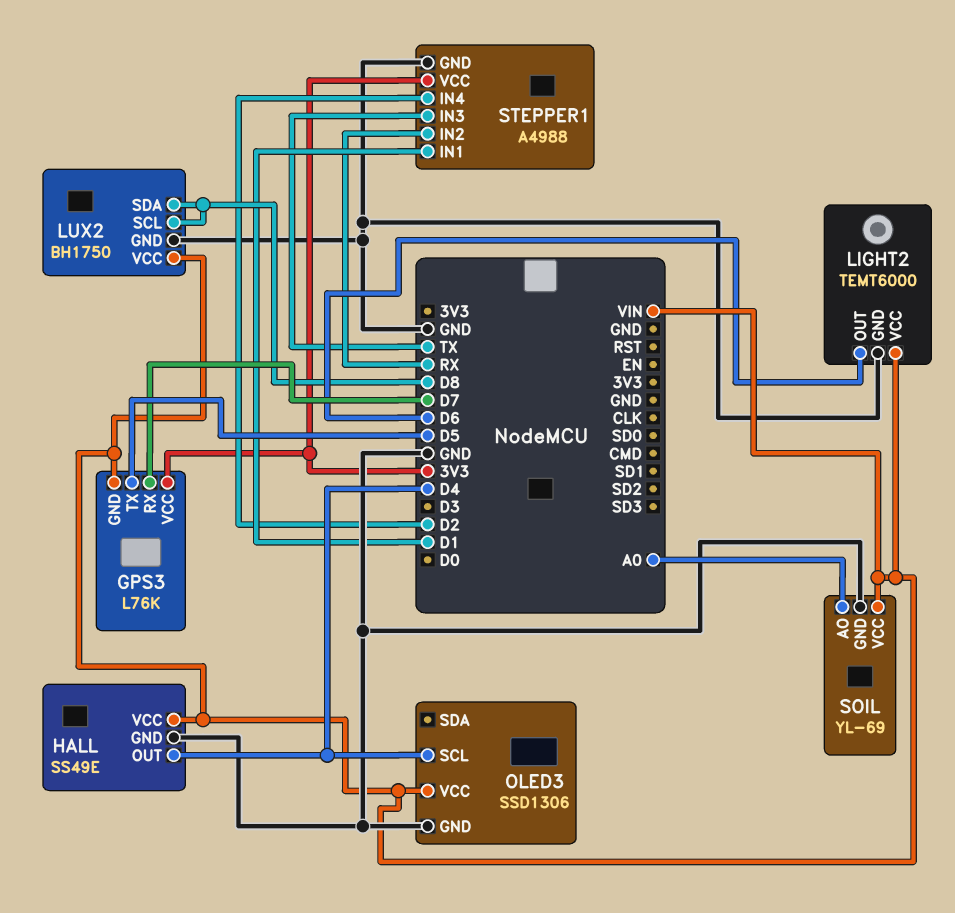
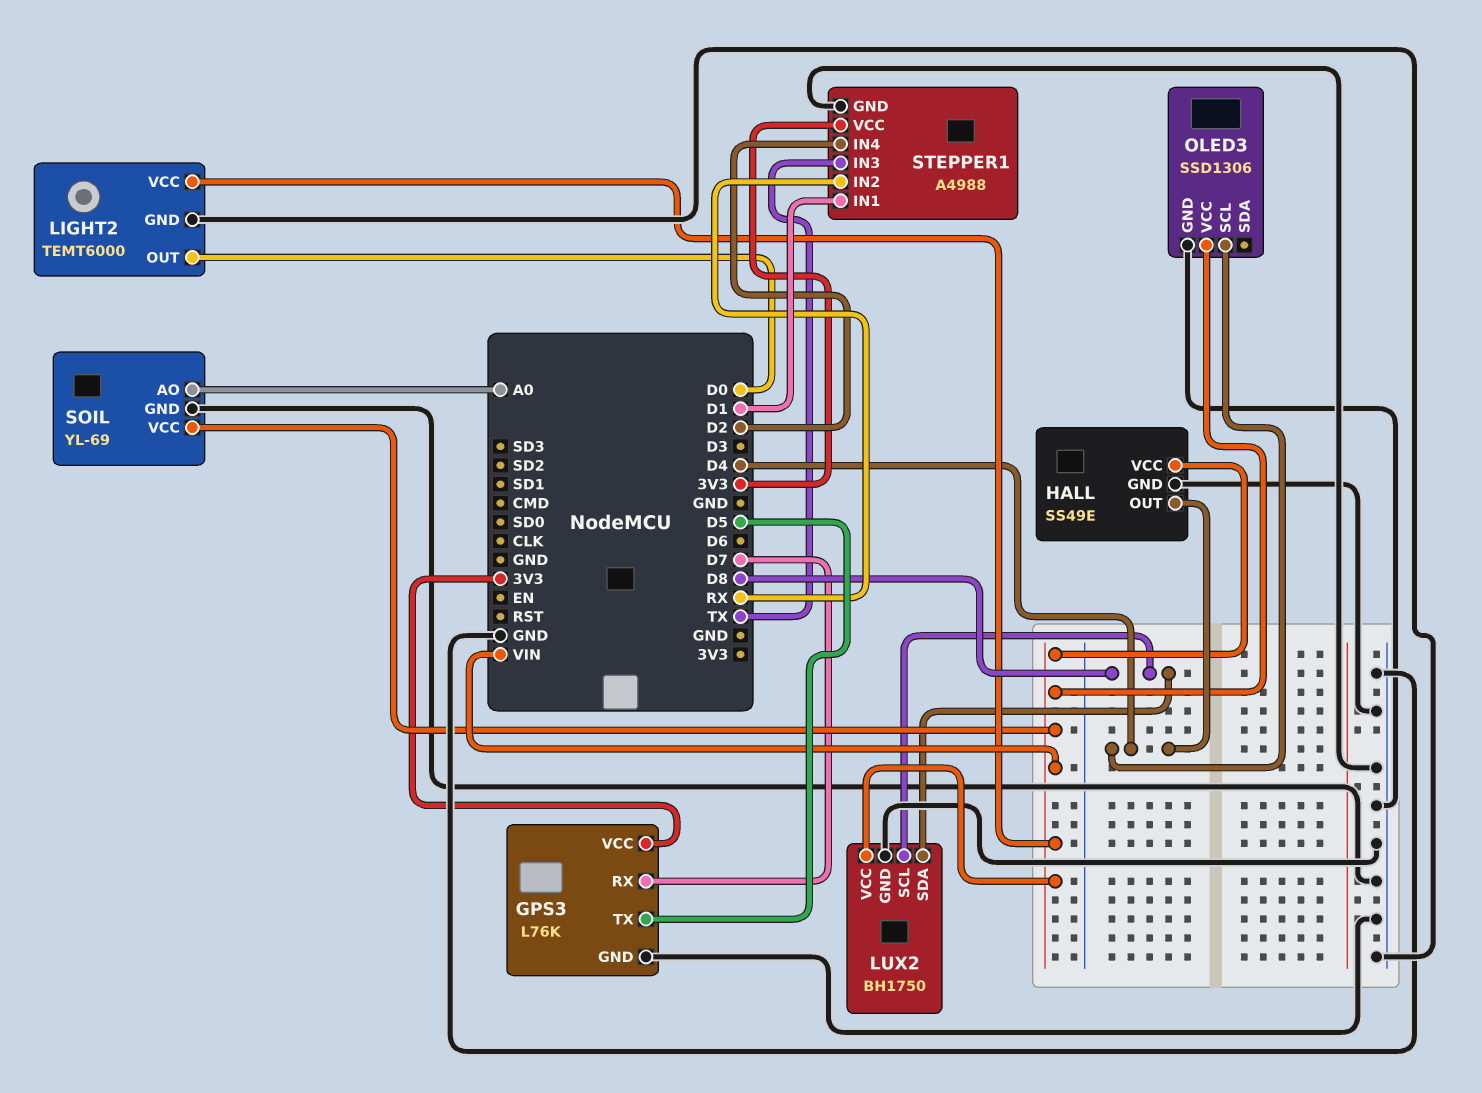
GPS3 pin GND: VIN -> GND
LIGHT2 pin OUT: D6 -> D0

